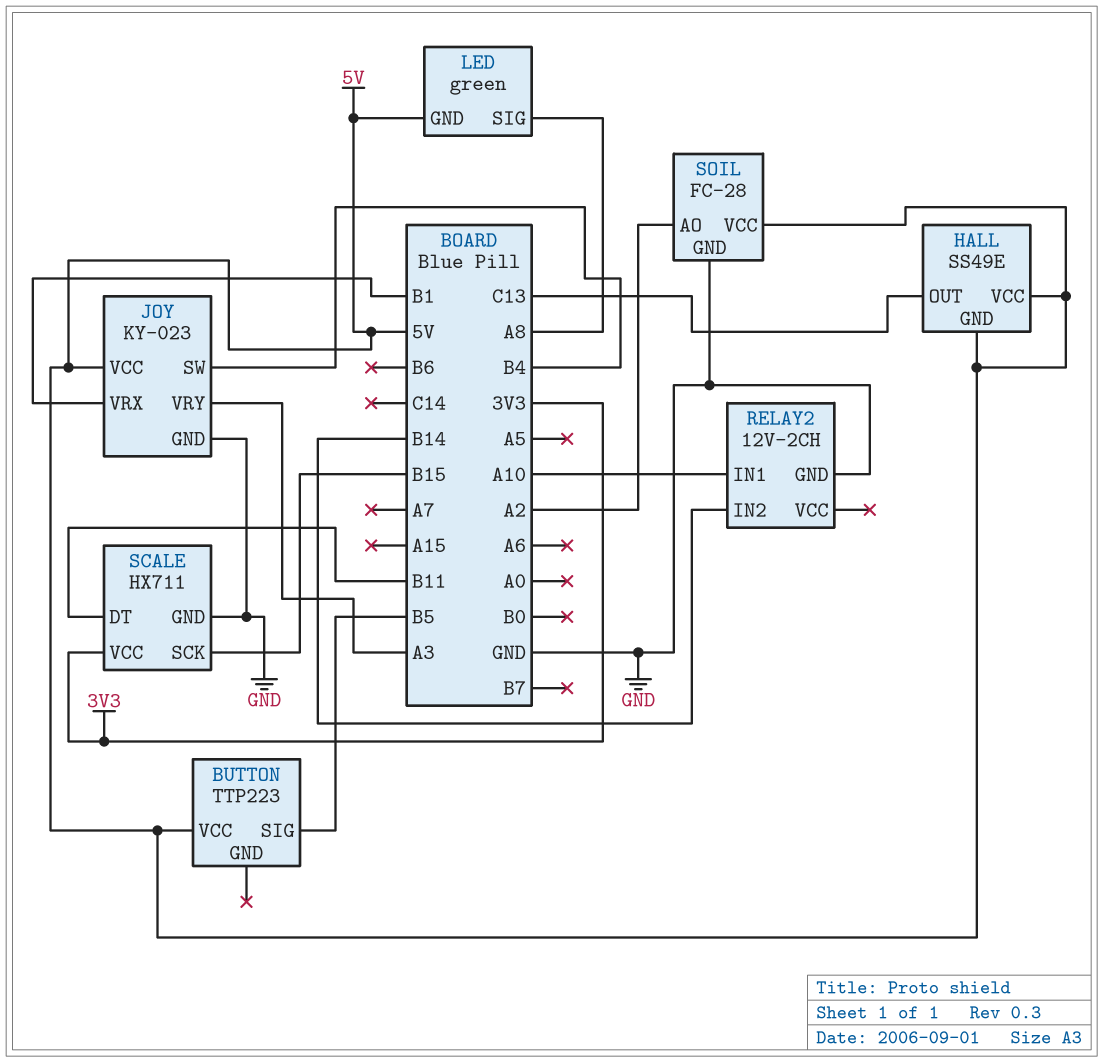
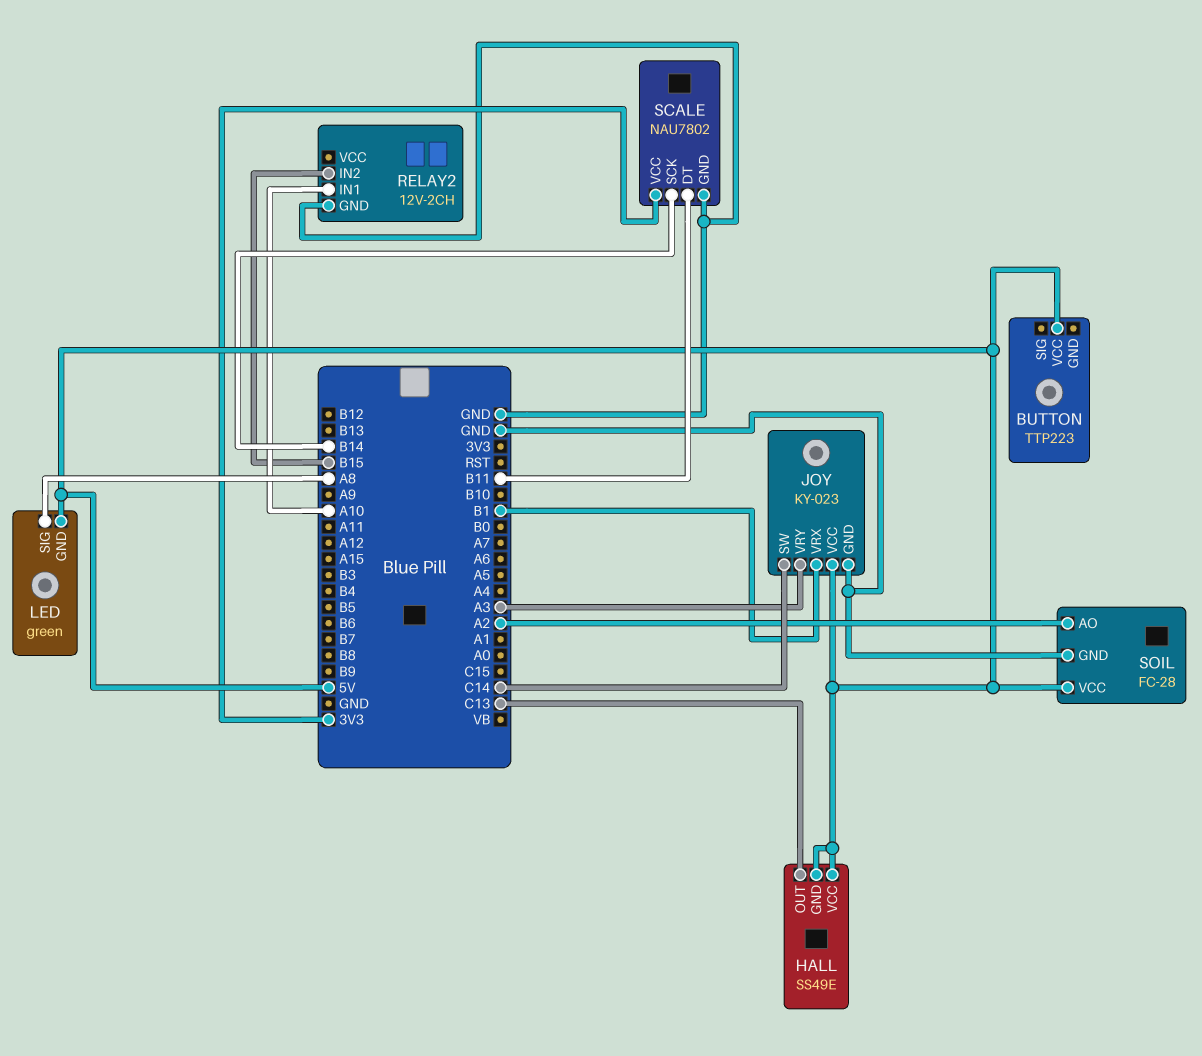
BUTTON pin SIG: B5 -> none
JOY pin SW: B4 -> C14
RELAY2 pin IN2: B14 -> B15
SCALE: HX711 -> NAU7802
SCALE pin SCK: B15 -> B14

